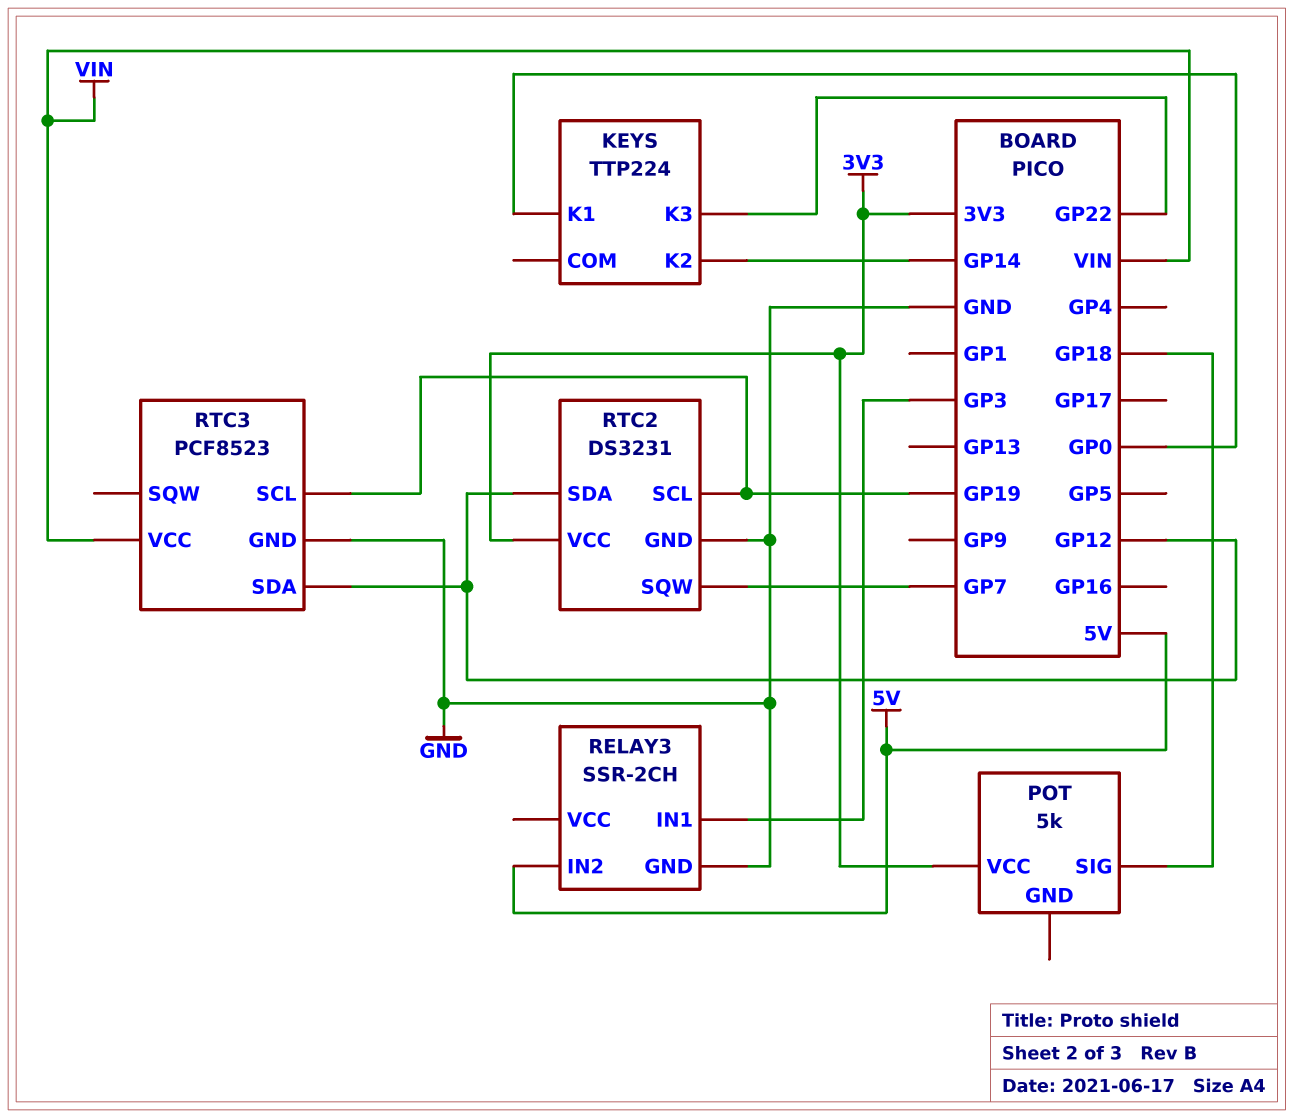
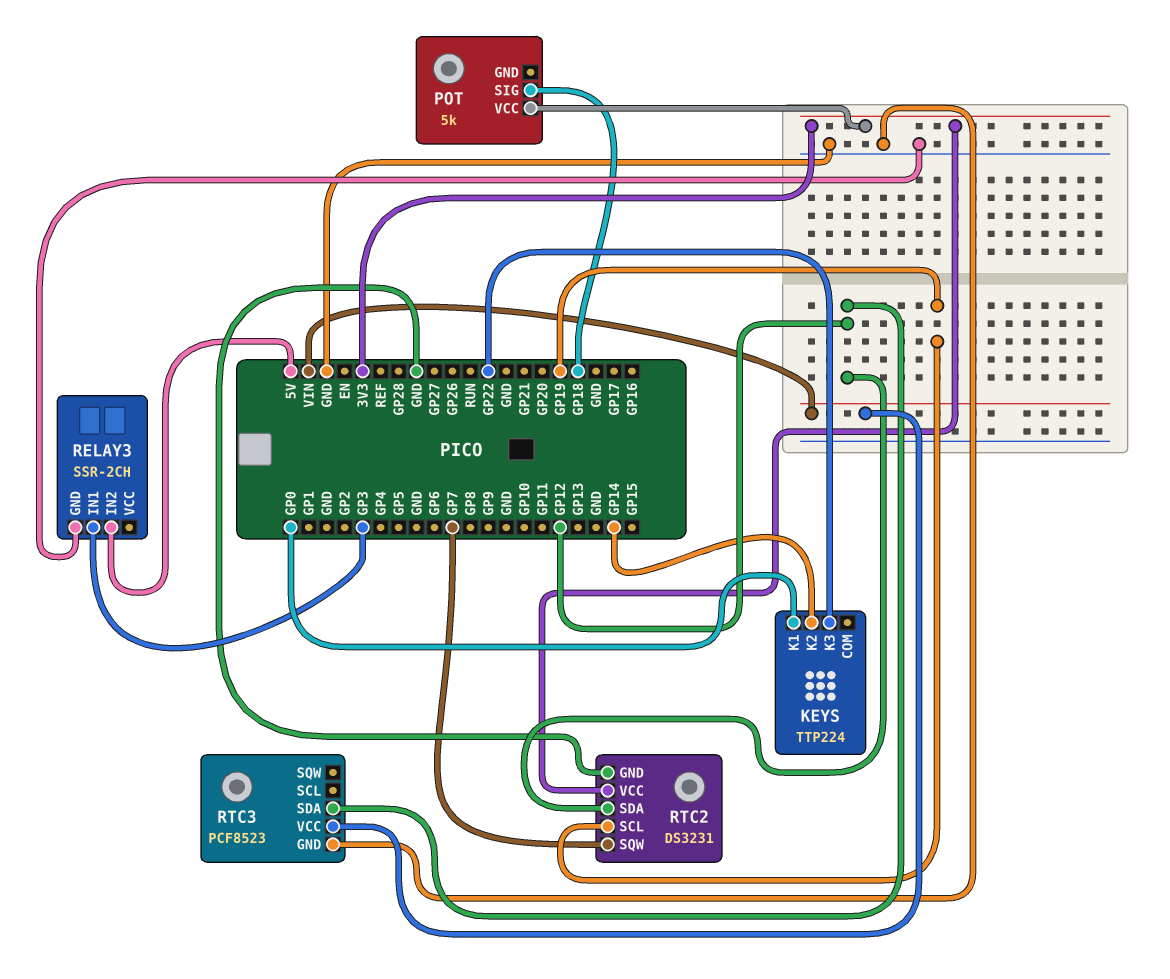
RTC3 pin SCL: GP19 -> none

